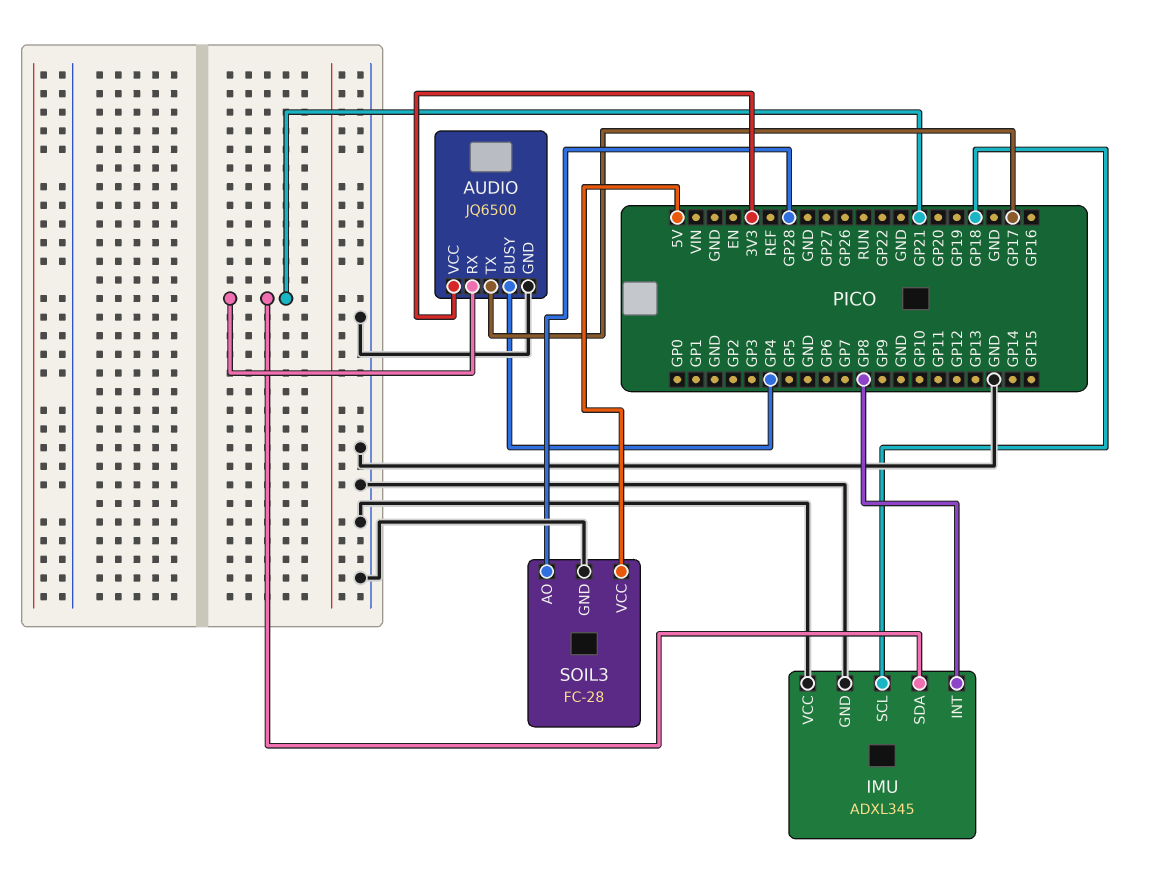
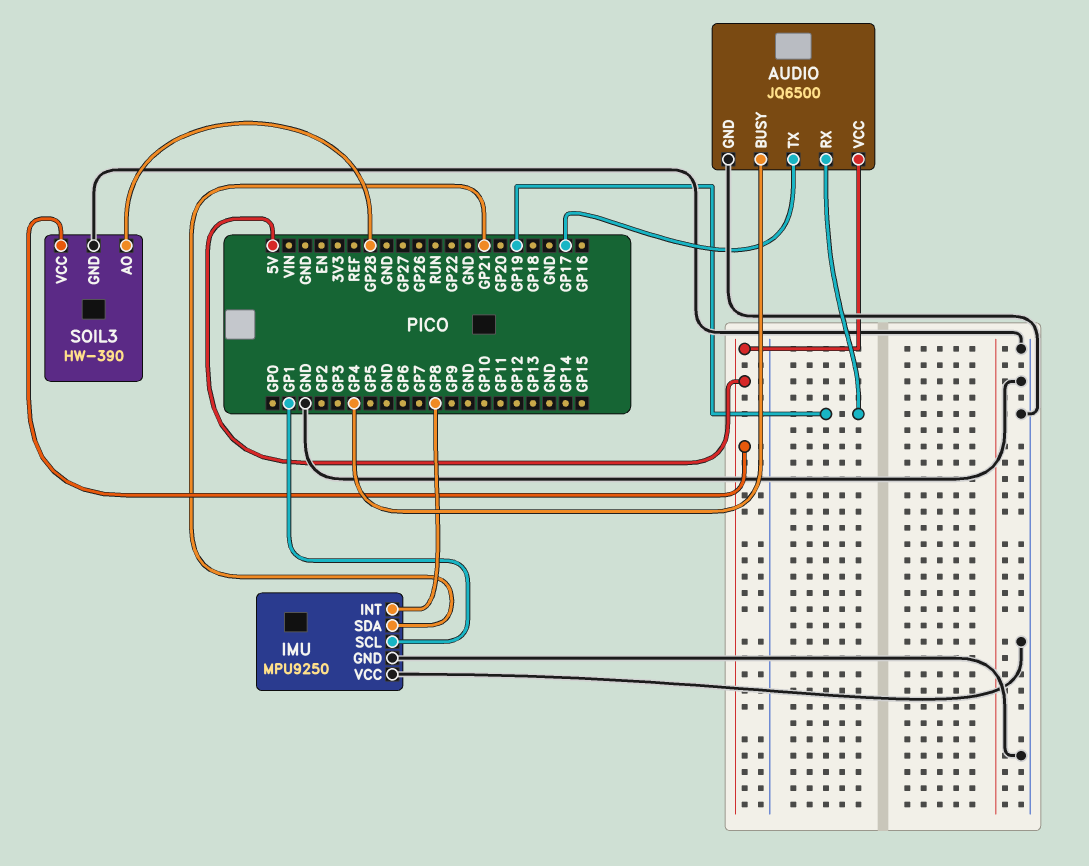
AUDIO pin RX: GP21 -> GP19
AUDIO pin VCC: 3V3 -> 5V
IMU: ADXL345 -> MPU9250
IMU pin SCL: GP18 -> GP1
SOIL3: FC-28 -> HW-390

